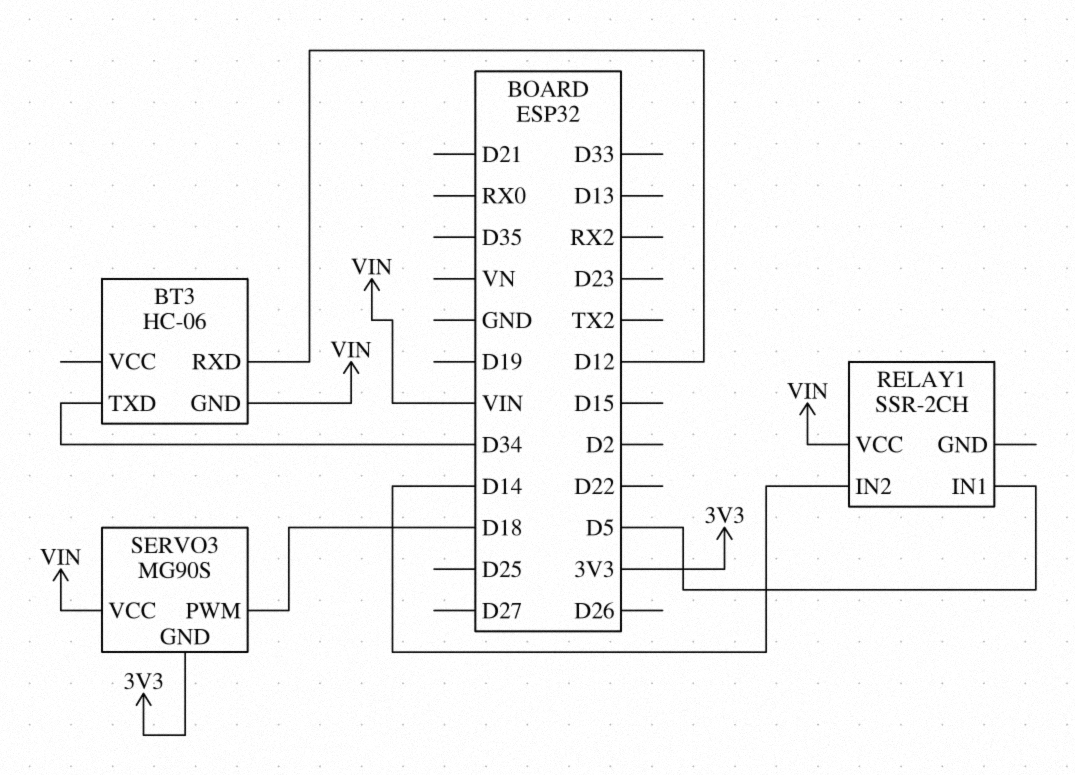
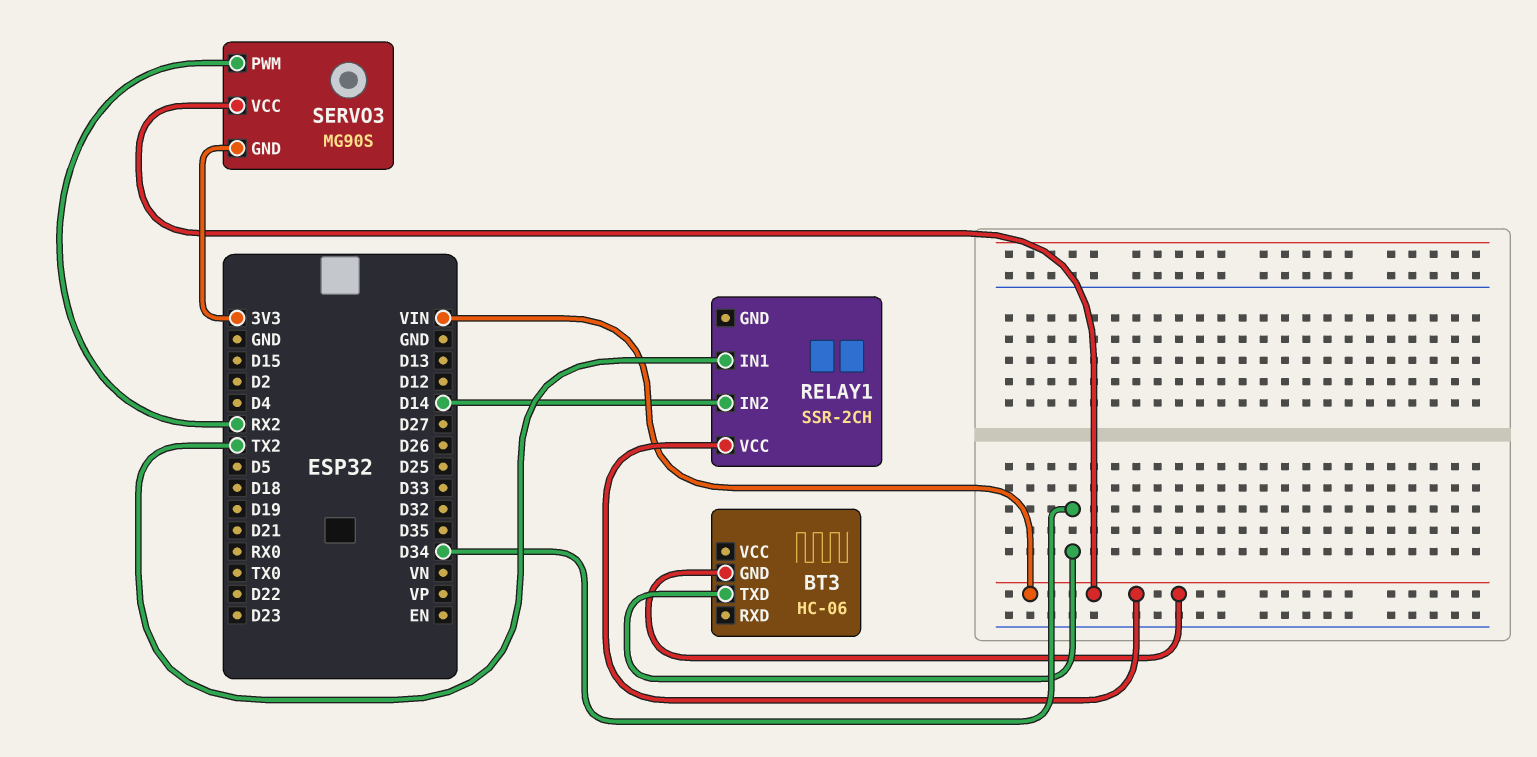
BT3 pin RXD: D12 -> none
RELAY1 pin IN1: D5 -> TX2
SERVO3 pin PWM: D18 -> RX2

